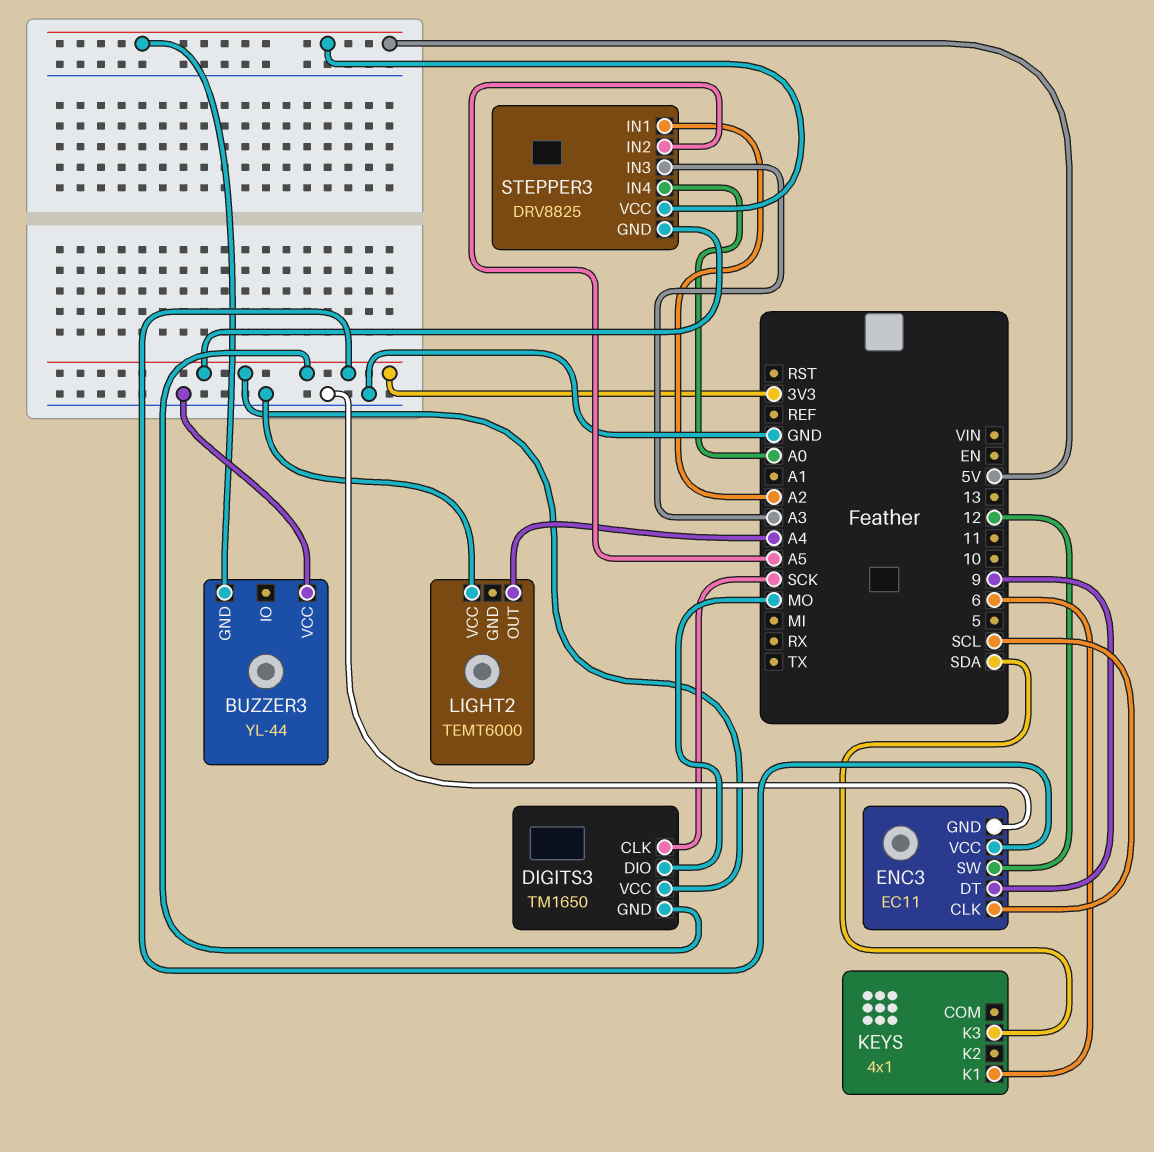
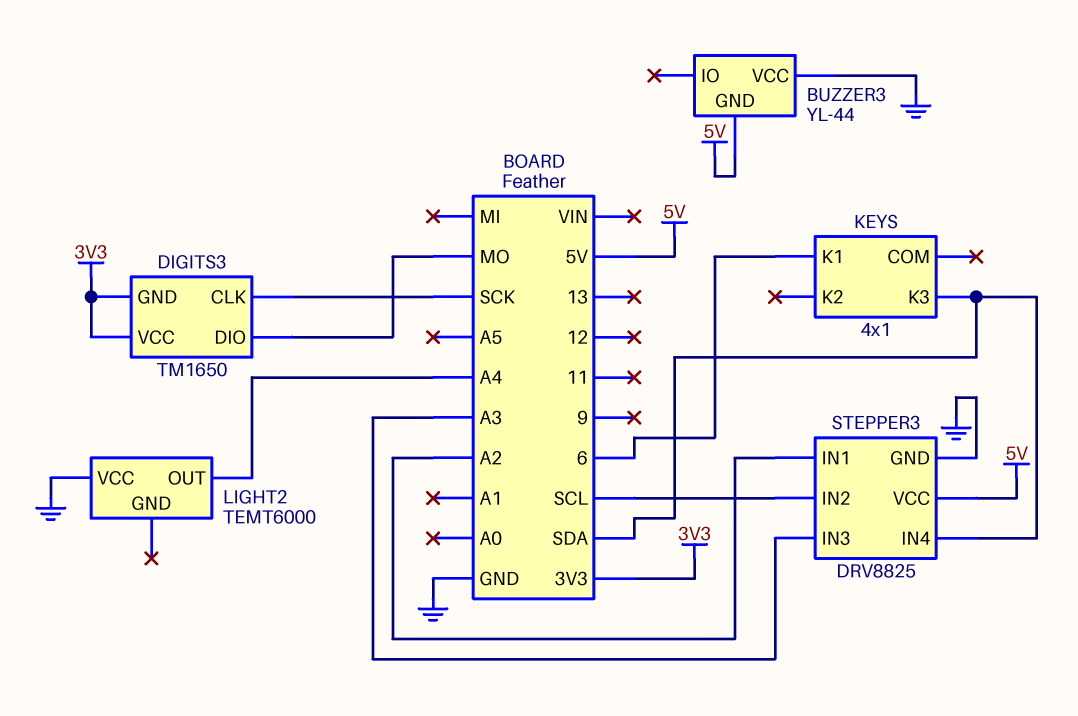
ENC3: EC11 -> none
ENC3 pin CLK: SCL -> none
ENC3 pin DT: 9 -> none
ENC3 pin GND: GND -> none
ENC3 pin SW: 12 -> none
ENC3 pin VCC: 3V3 -> none
STEPPER3 pin GND: 3V3 -> GND
STEPPER3 pin IN2: A5 -> SCL
STEPPER3 pin IN4: A0 -> SDA

